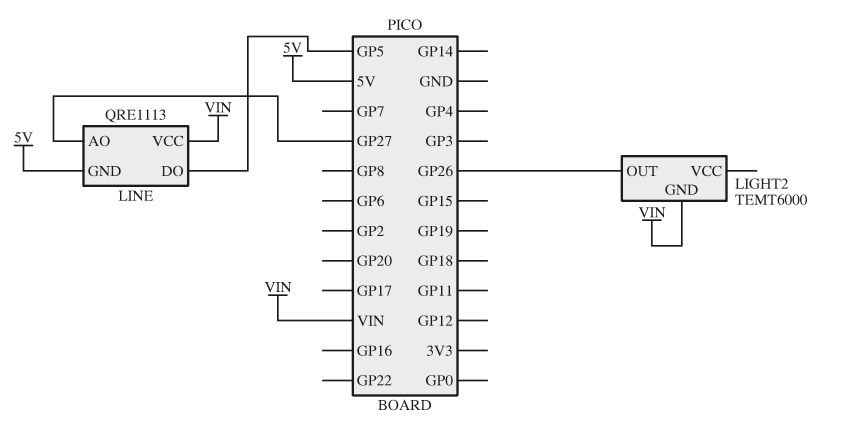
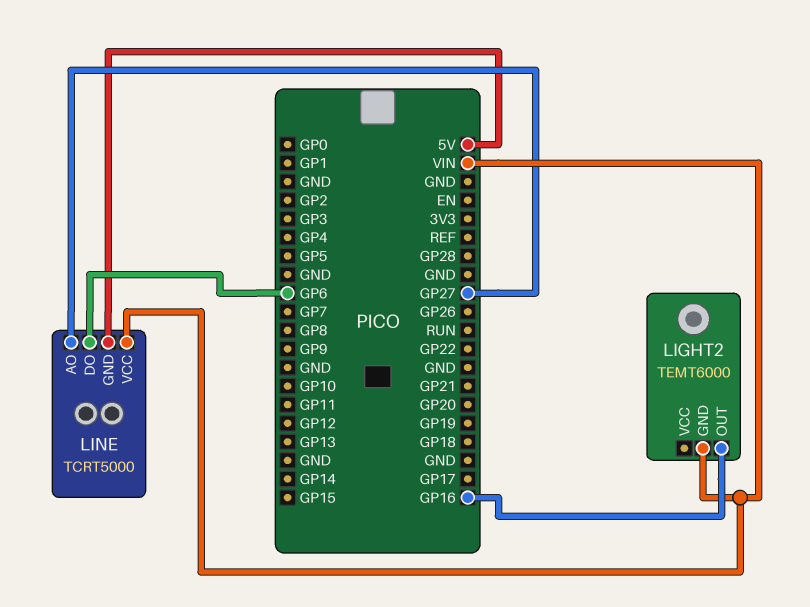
LIGHT2 pin OUT: GP26 -> GP16
LINE: QRE1113 -> TCRT5000
LINE pin DO: GP5 -> GP6

